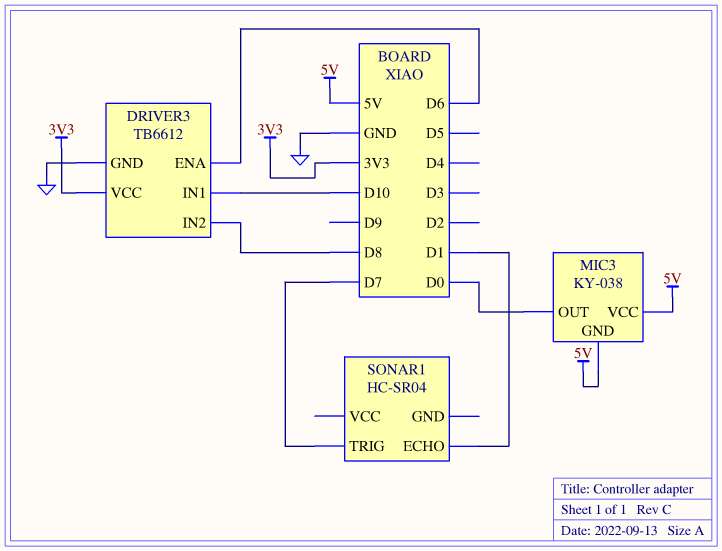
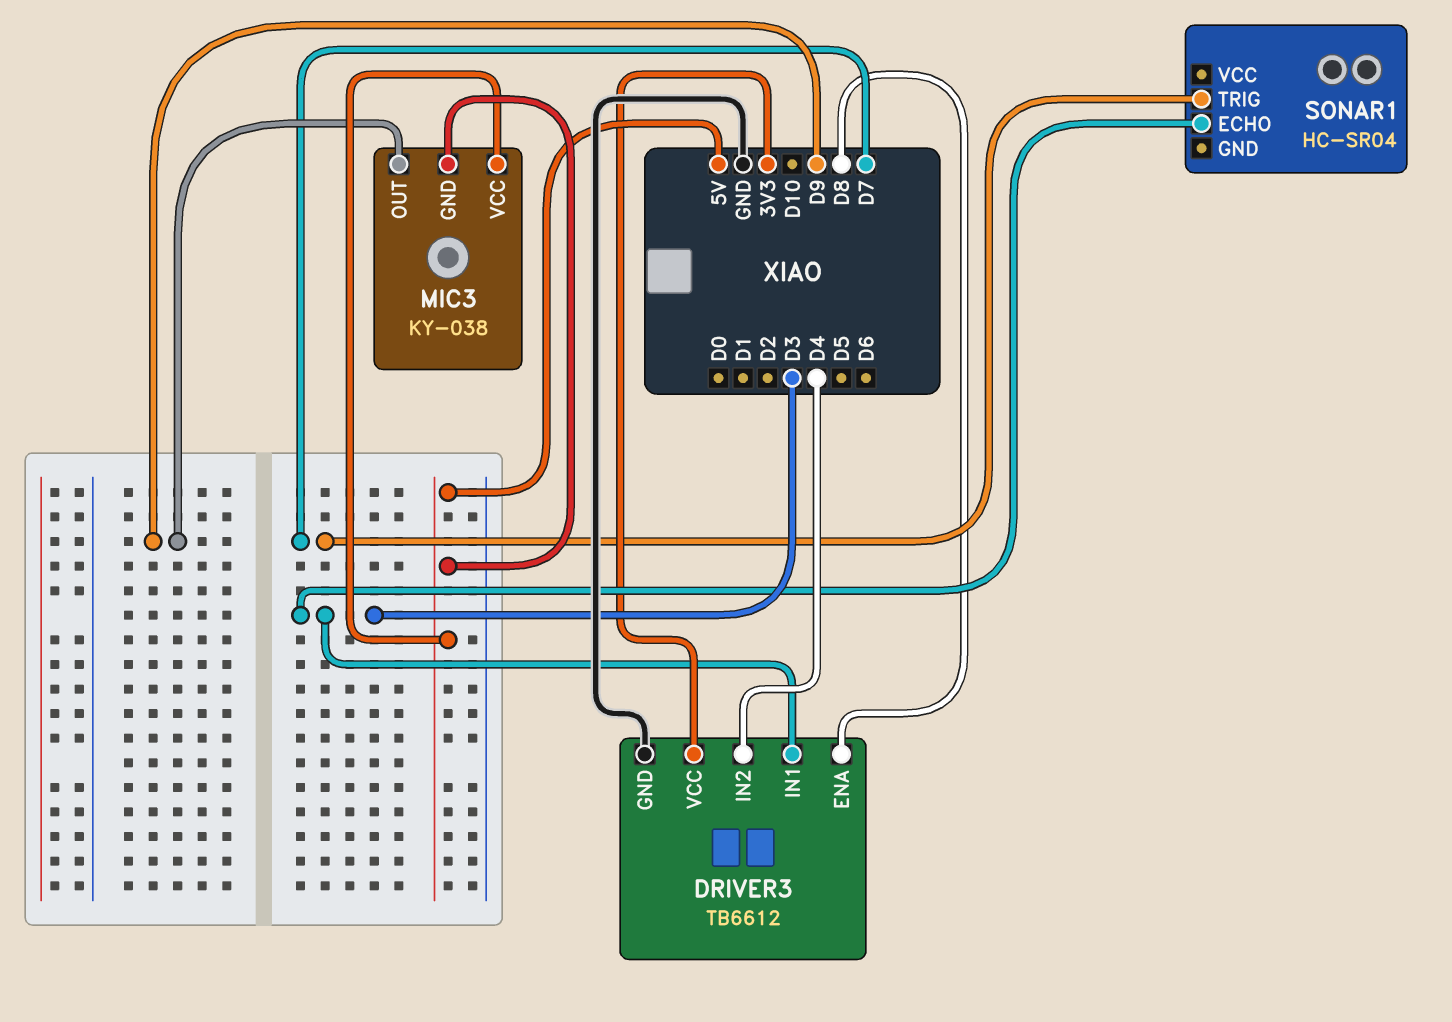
DRIVER3 pin ENA: D6 -> D8
DRIVER3 pin IN1: D10 -> D3
DRIVER3 pin IN2: D8 -> D4
MIC3 pin OUT: D0 -> D9
SONAR1 pin ECHO: D1 -> D3

